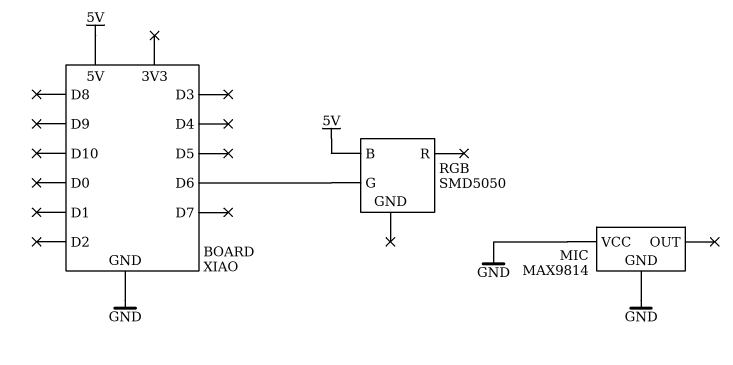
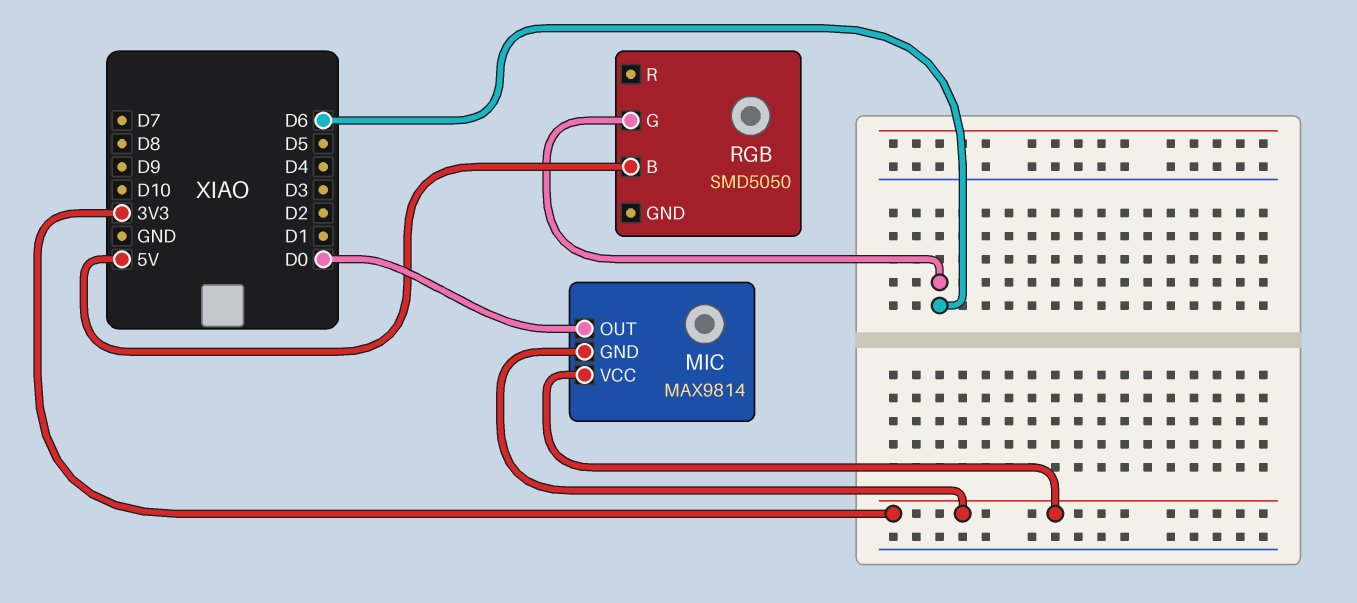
MIC pin GND: GND -> 3V3
MIC pin OUT: none -> D0
MIC pin VCC: GND -> 3V3

